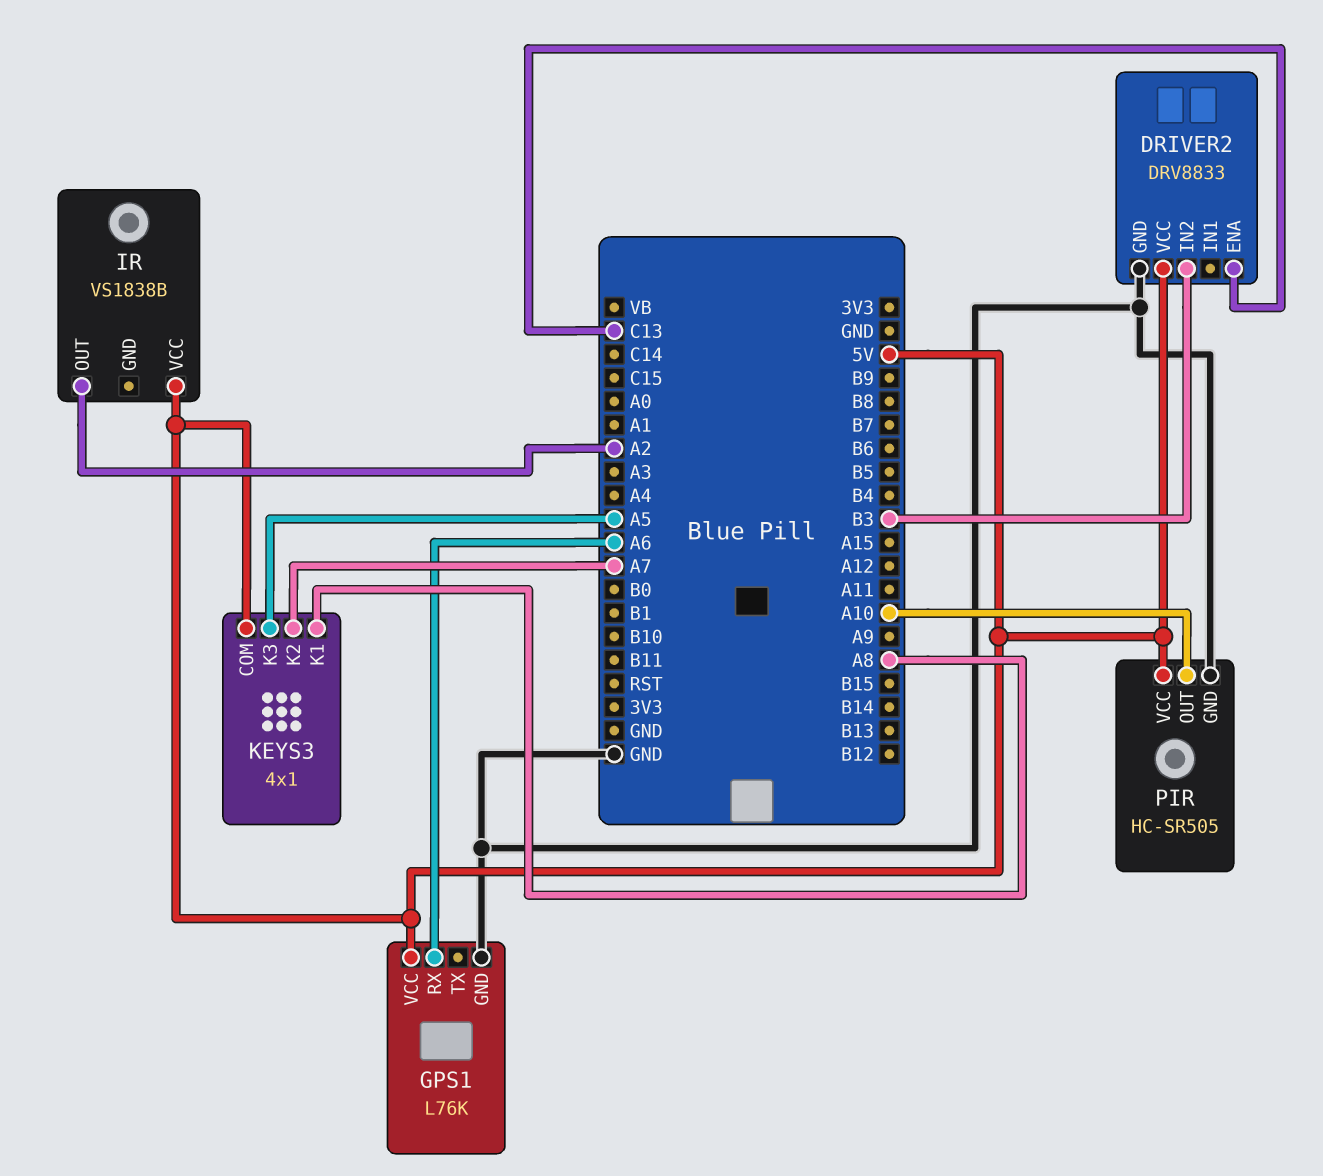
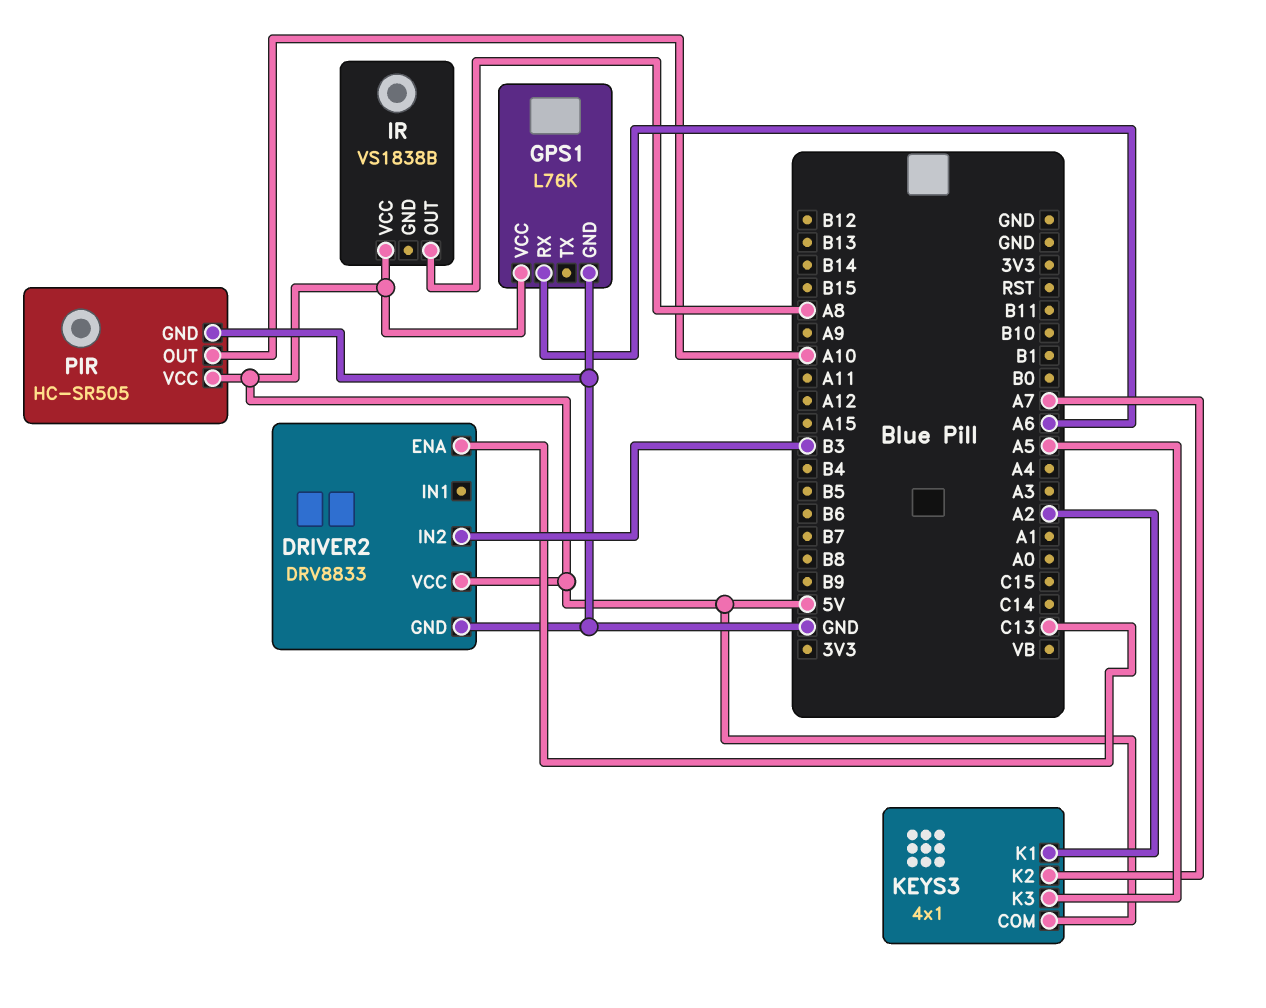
IR pin OUT: A2 -> A8
KEYS3 pin K1: A8 -> A2

